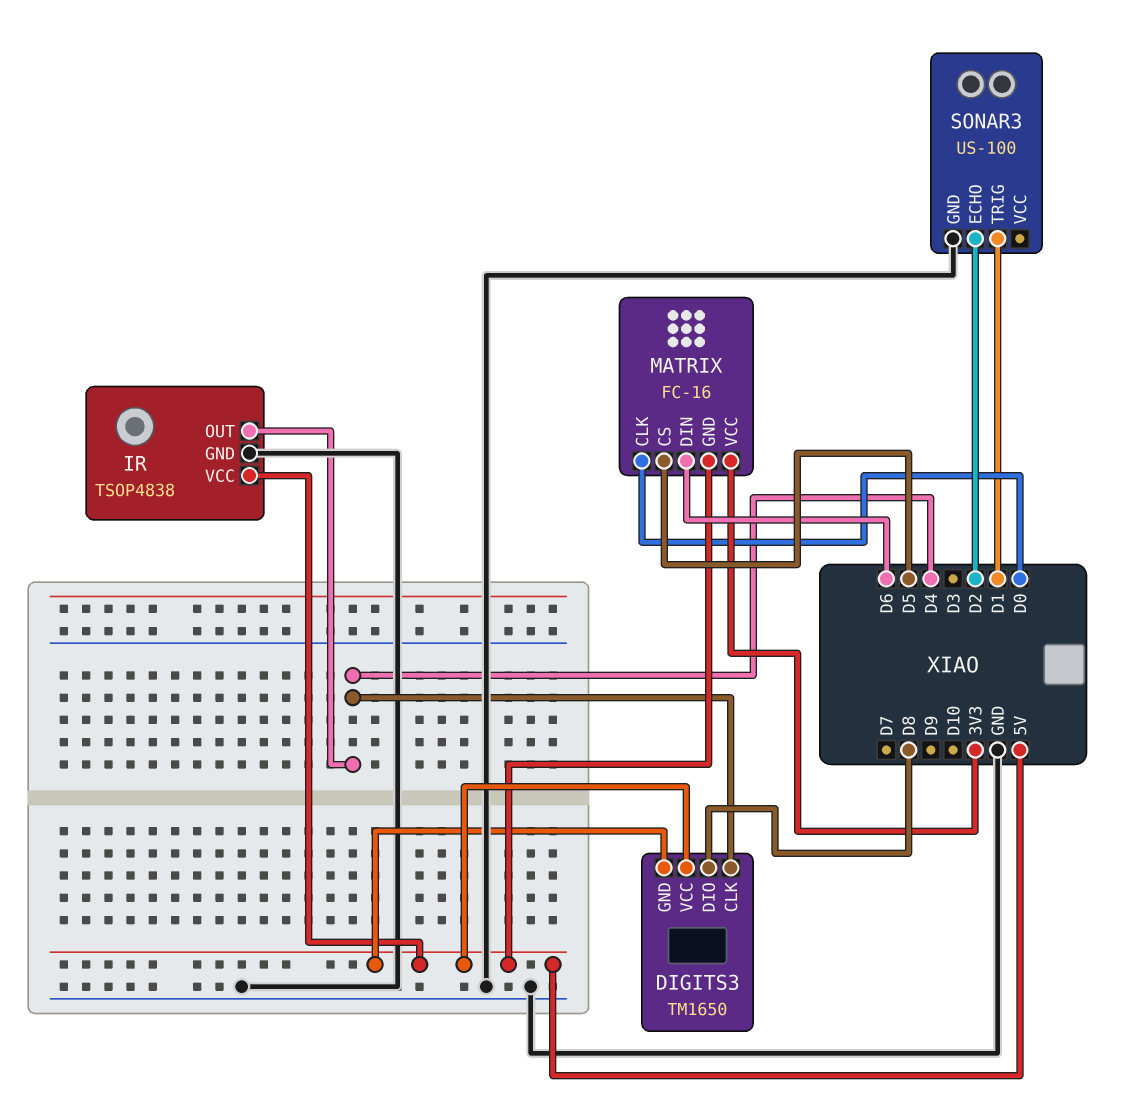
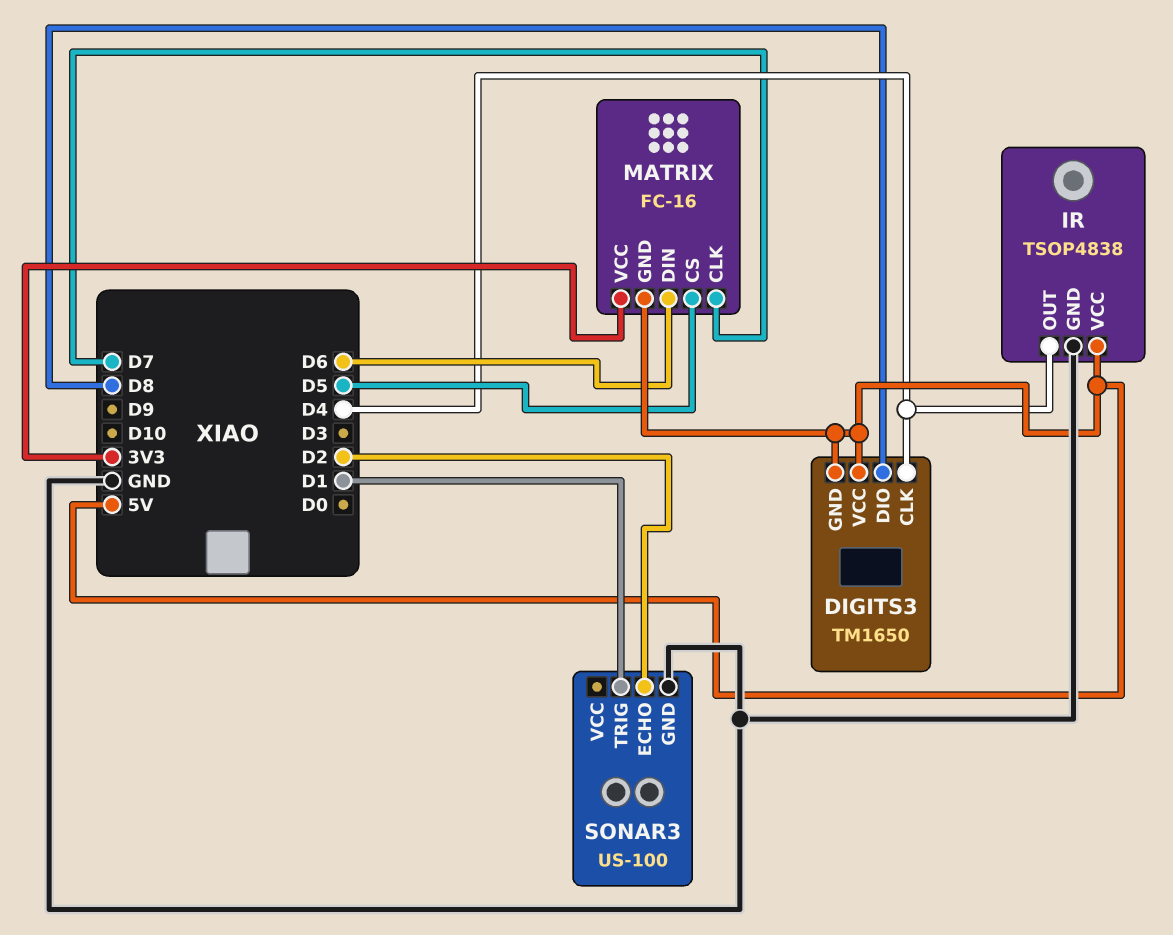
MATRIX pin CLK: D0 -> D7

